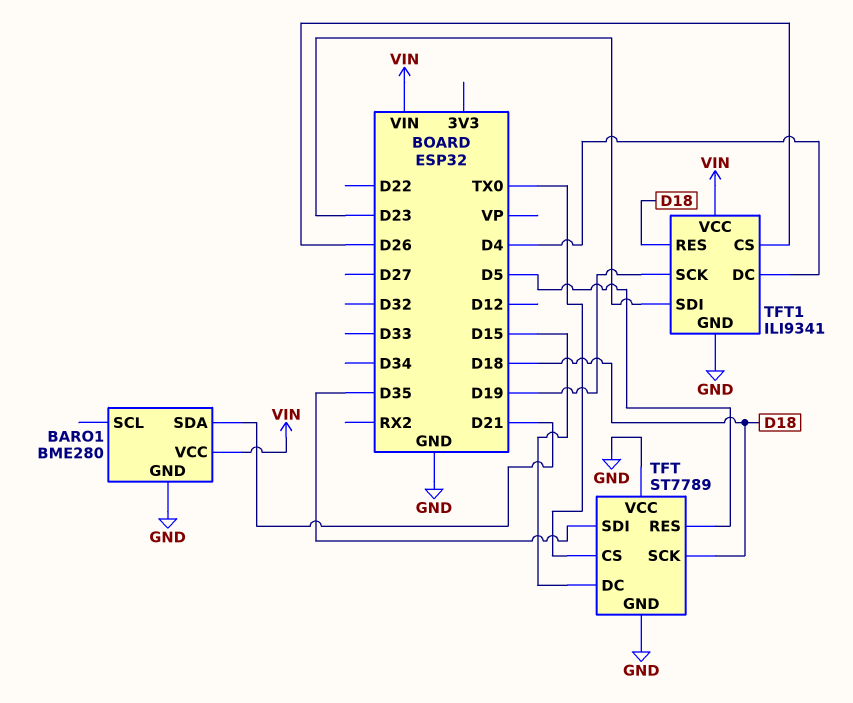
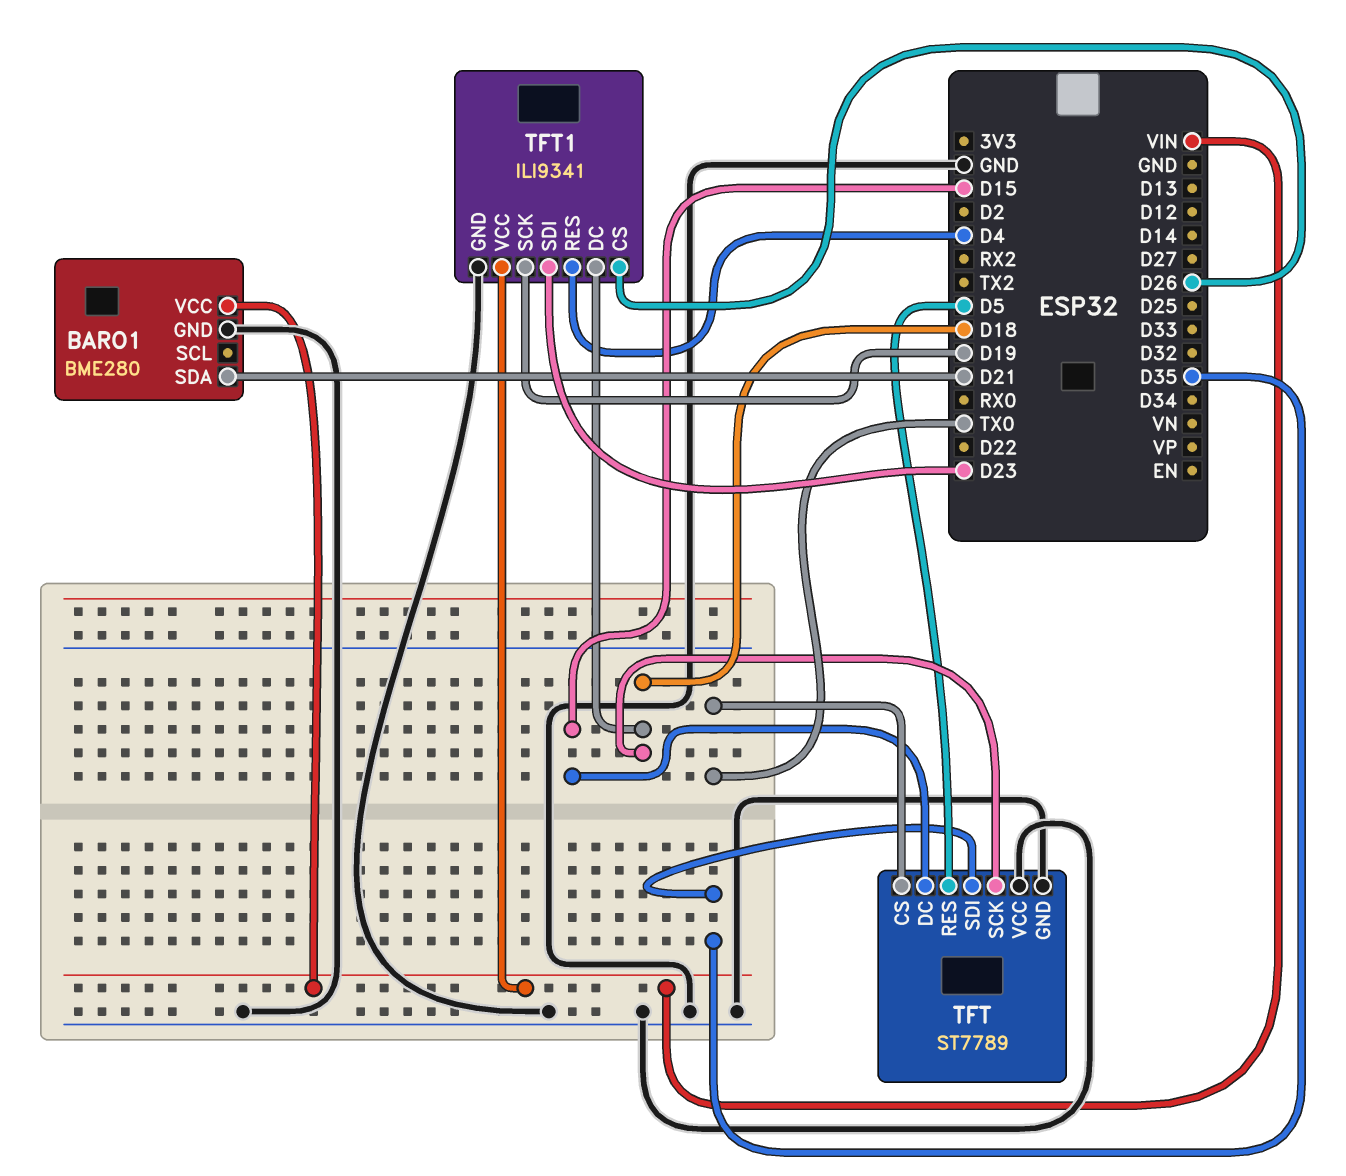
TFT1 pin DC: D4 -> D18
TFT1 pin RES: D18 -> D4

